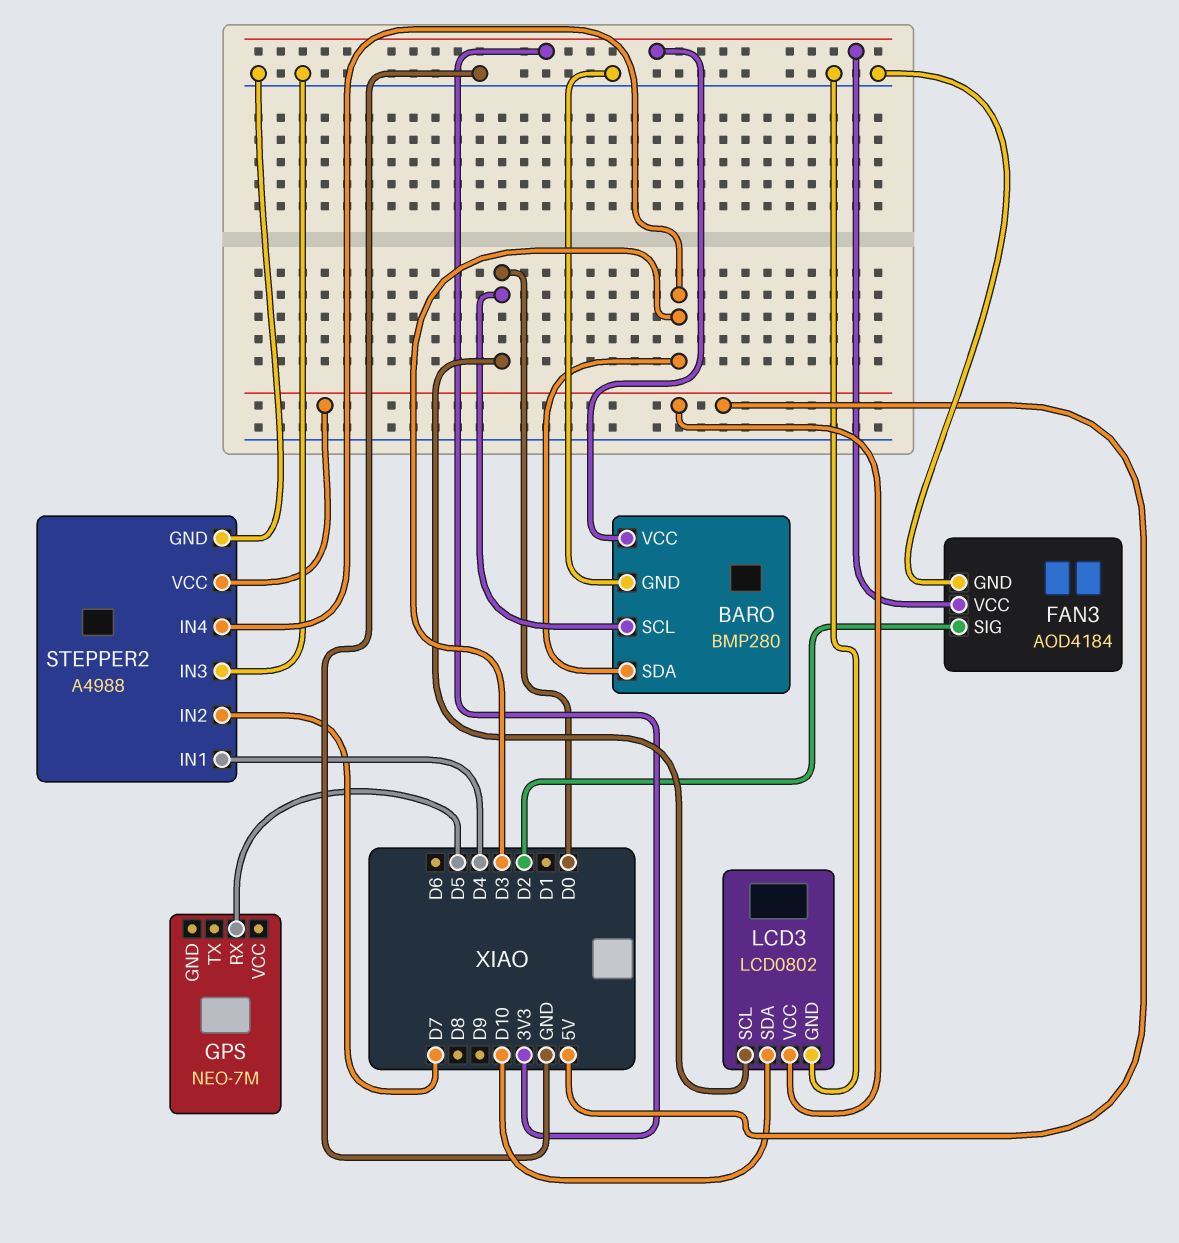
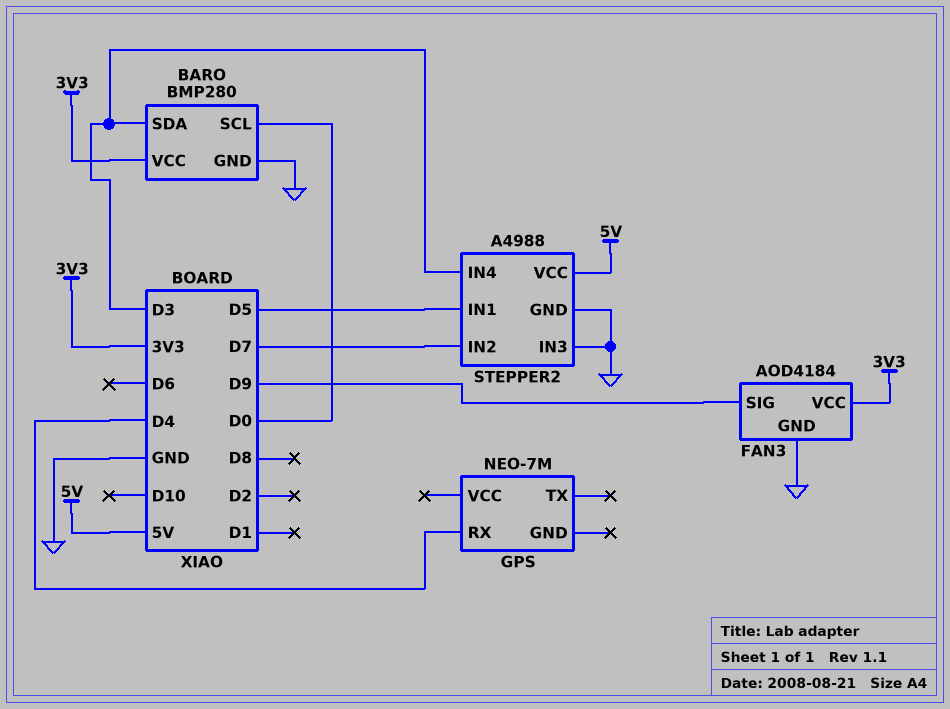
FAN3 pin SIG: D2 -> D9
GPS pin RX: D5 -> D4
LCD3: LCD0802 -> none
LCD3 pin GND: GND -> none
LCD3 pin SCL: D0 -> none
LCD3 pin SDA: D10 -> none
LCD3 pin VCC: 5V -> none
STEPPER2 pin IN1: D4 -> D5

